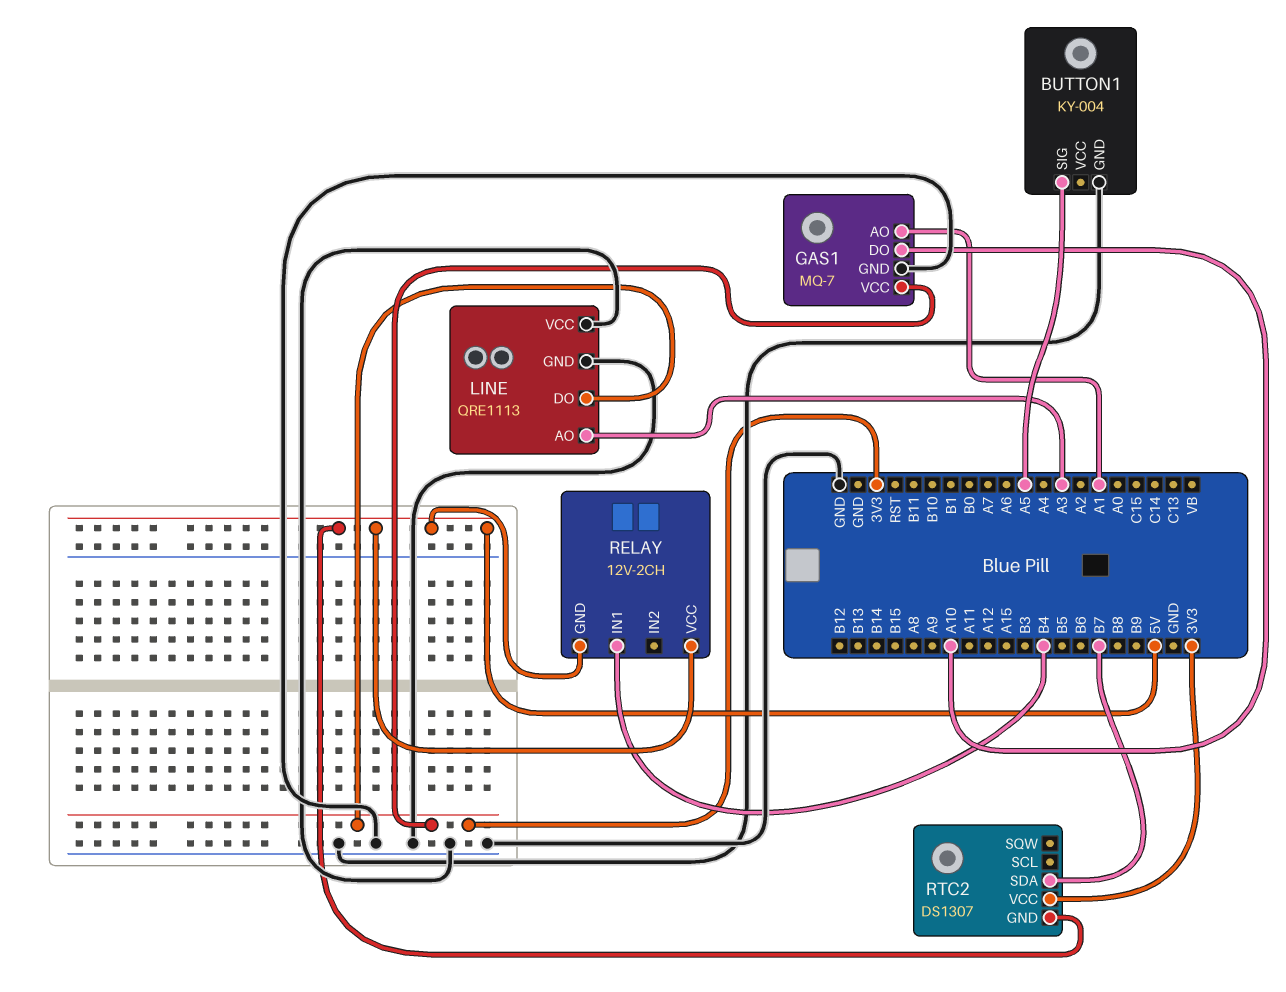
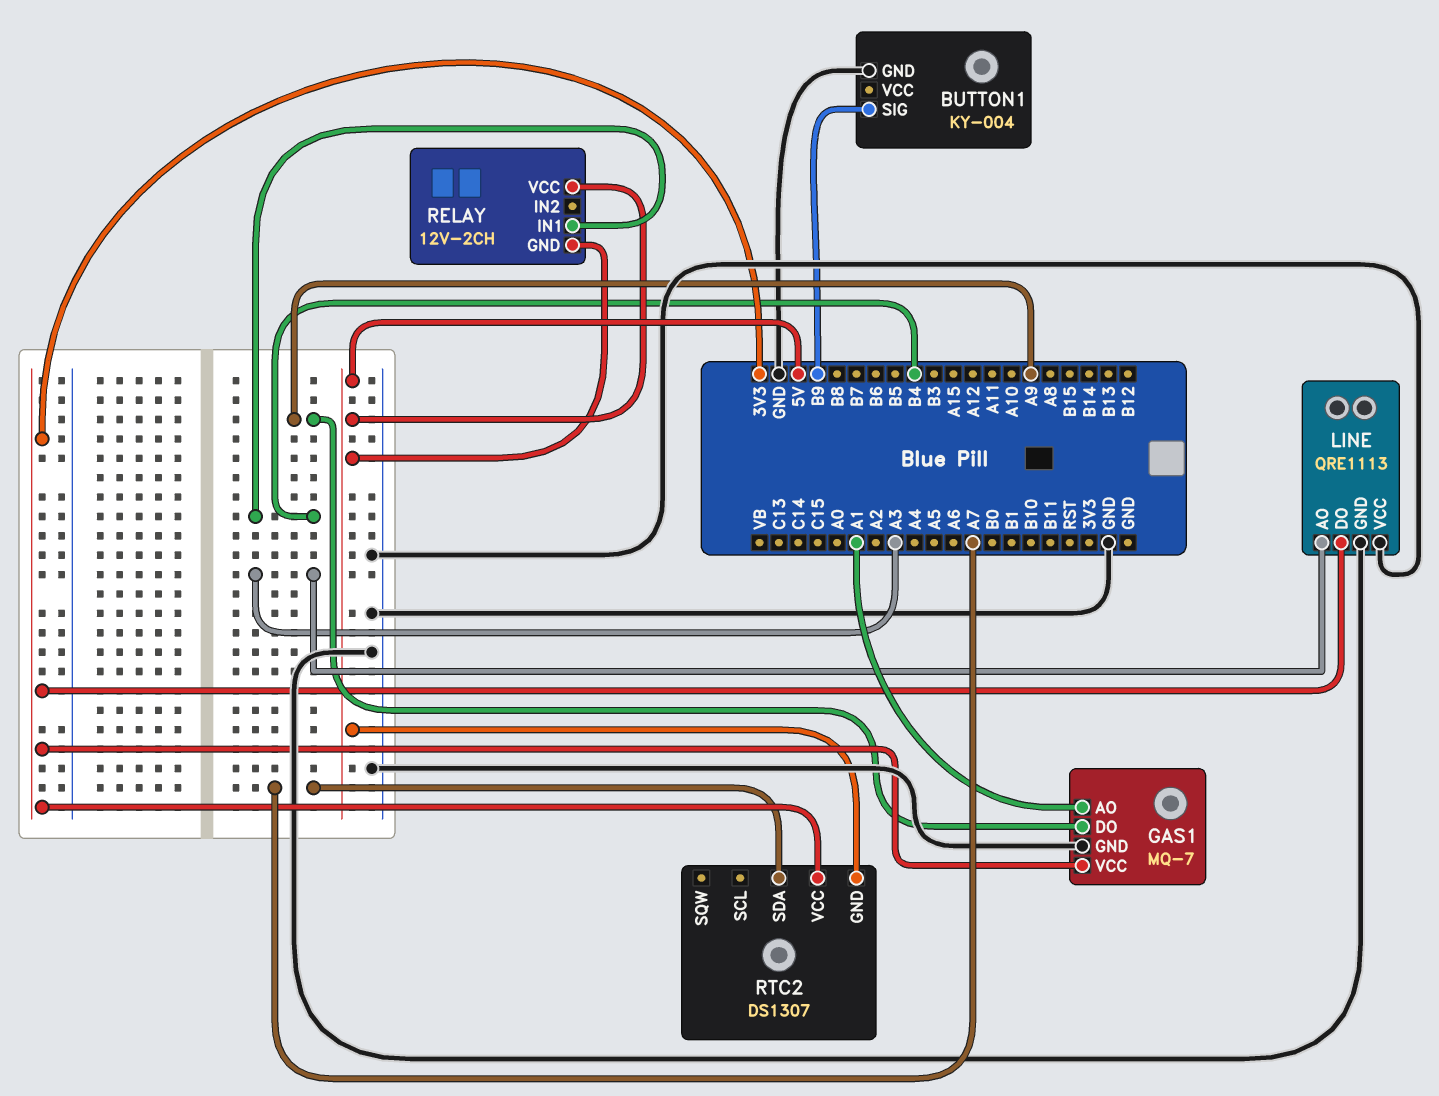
BUTTON1 pin SIG: A5 -> B9
GAS1 pin DO: A10 -> A9
RTC2 pin SDA: B7 -> A7

